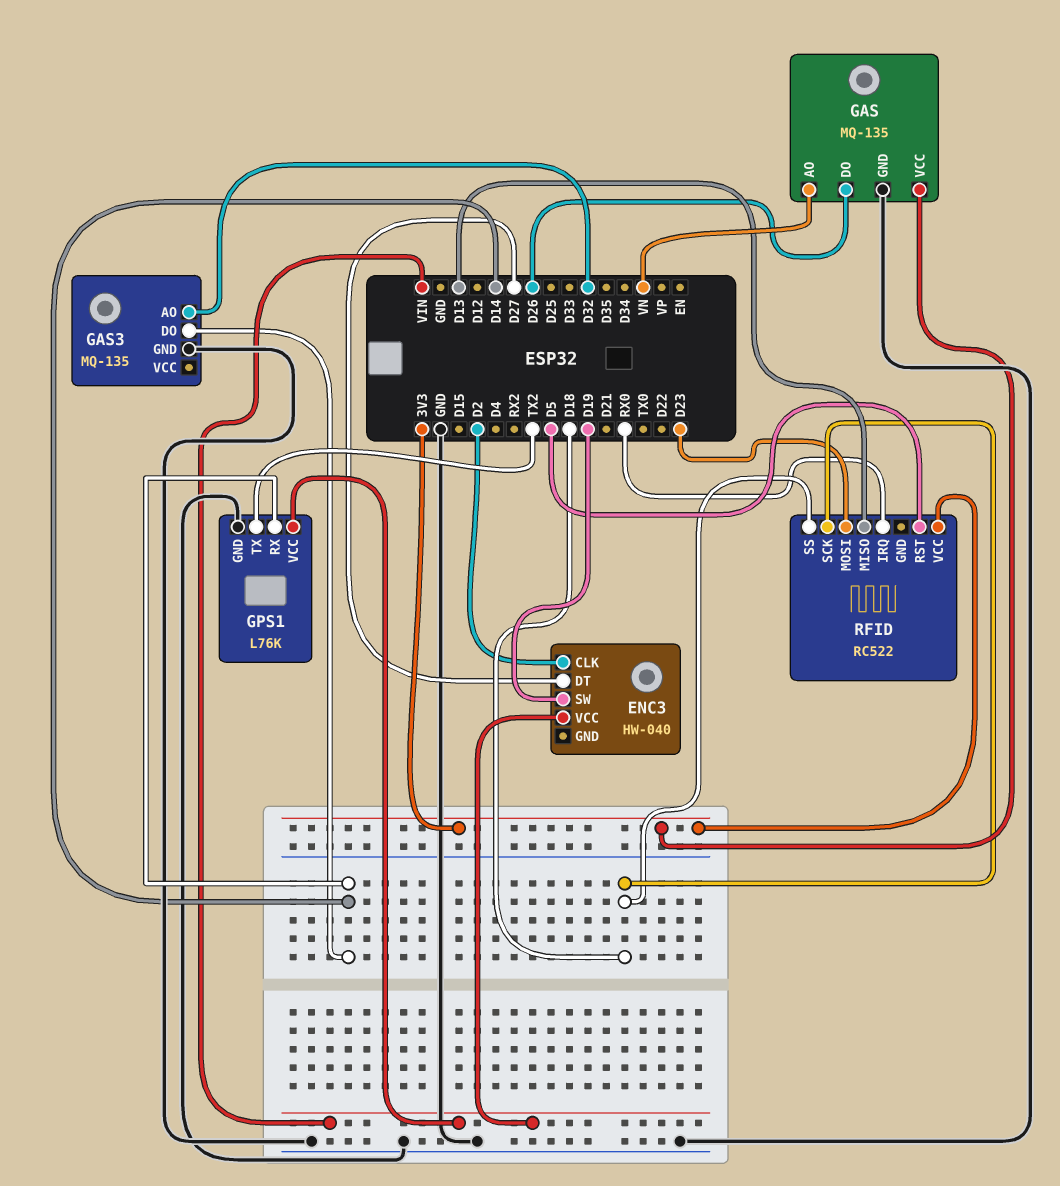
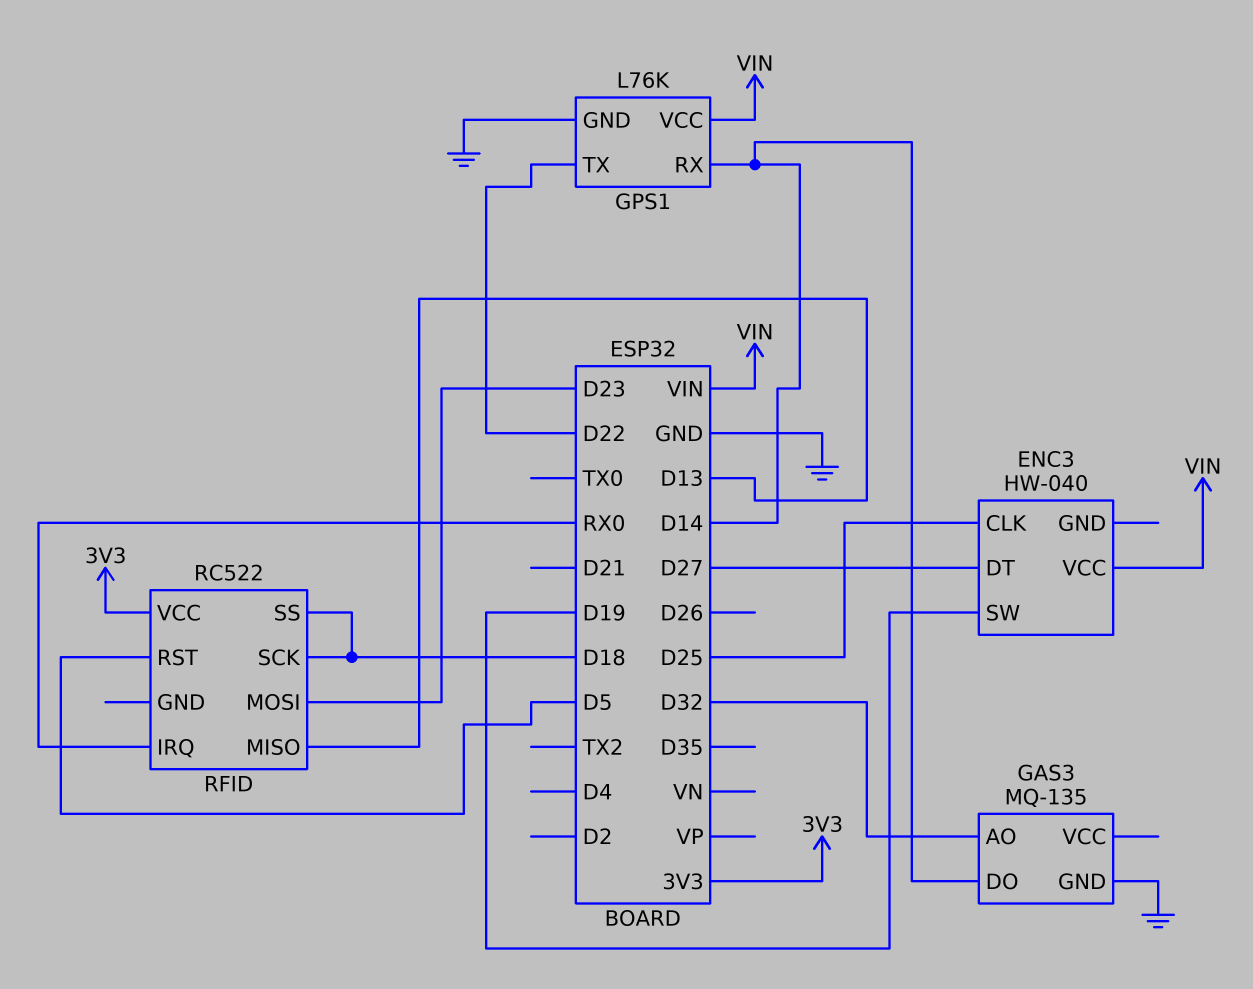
ENC3 pin CLK: D2 -> D25
GAS: MQ-135 -> none
GAS pin AO: VN -> none
GAS pin DO: D26 -> none
GAS pin GND: GND -> none
GAS pin VCC: 3V3 -> none
GPS1 pin TX: TX2 -> D22

